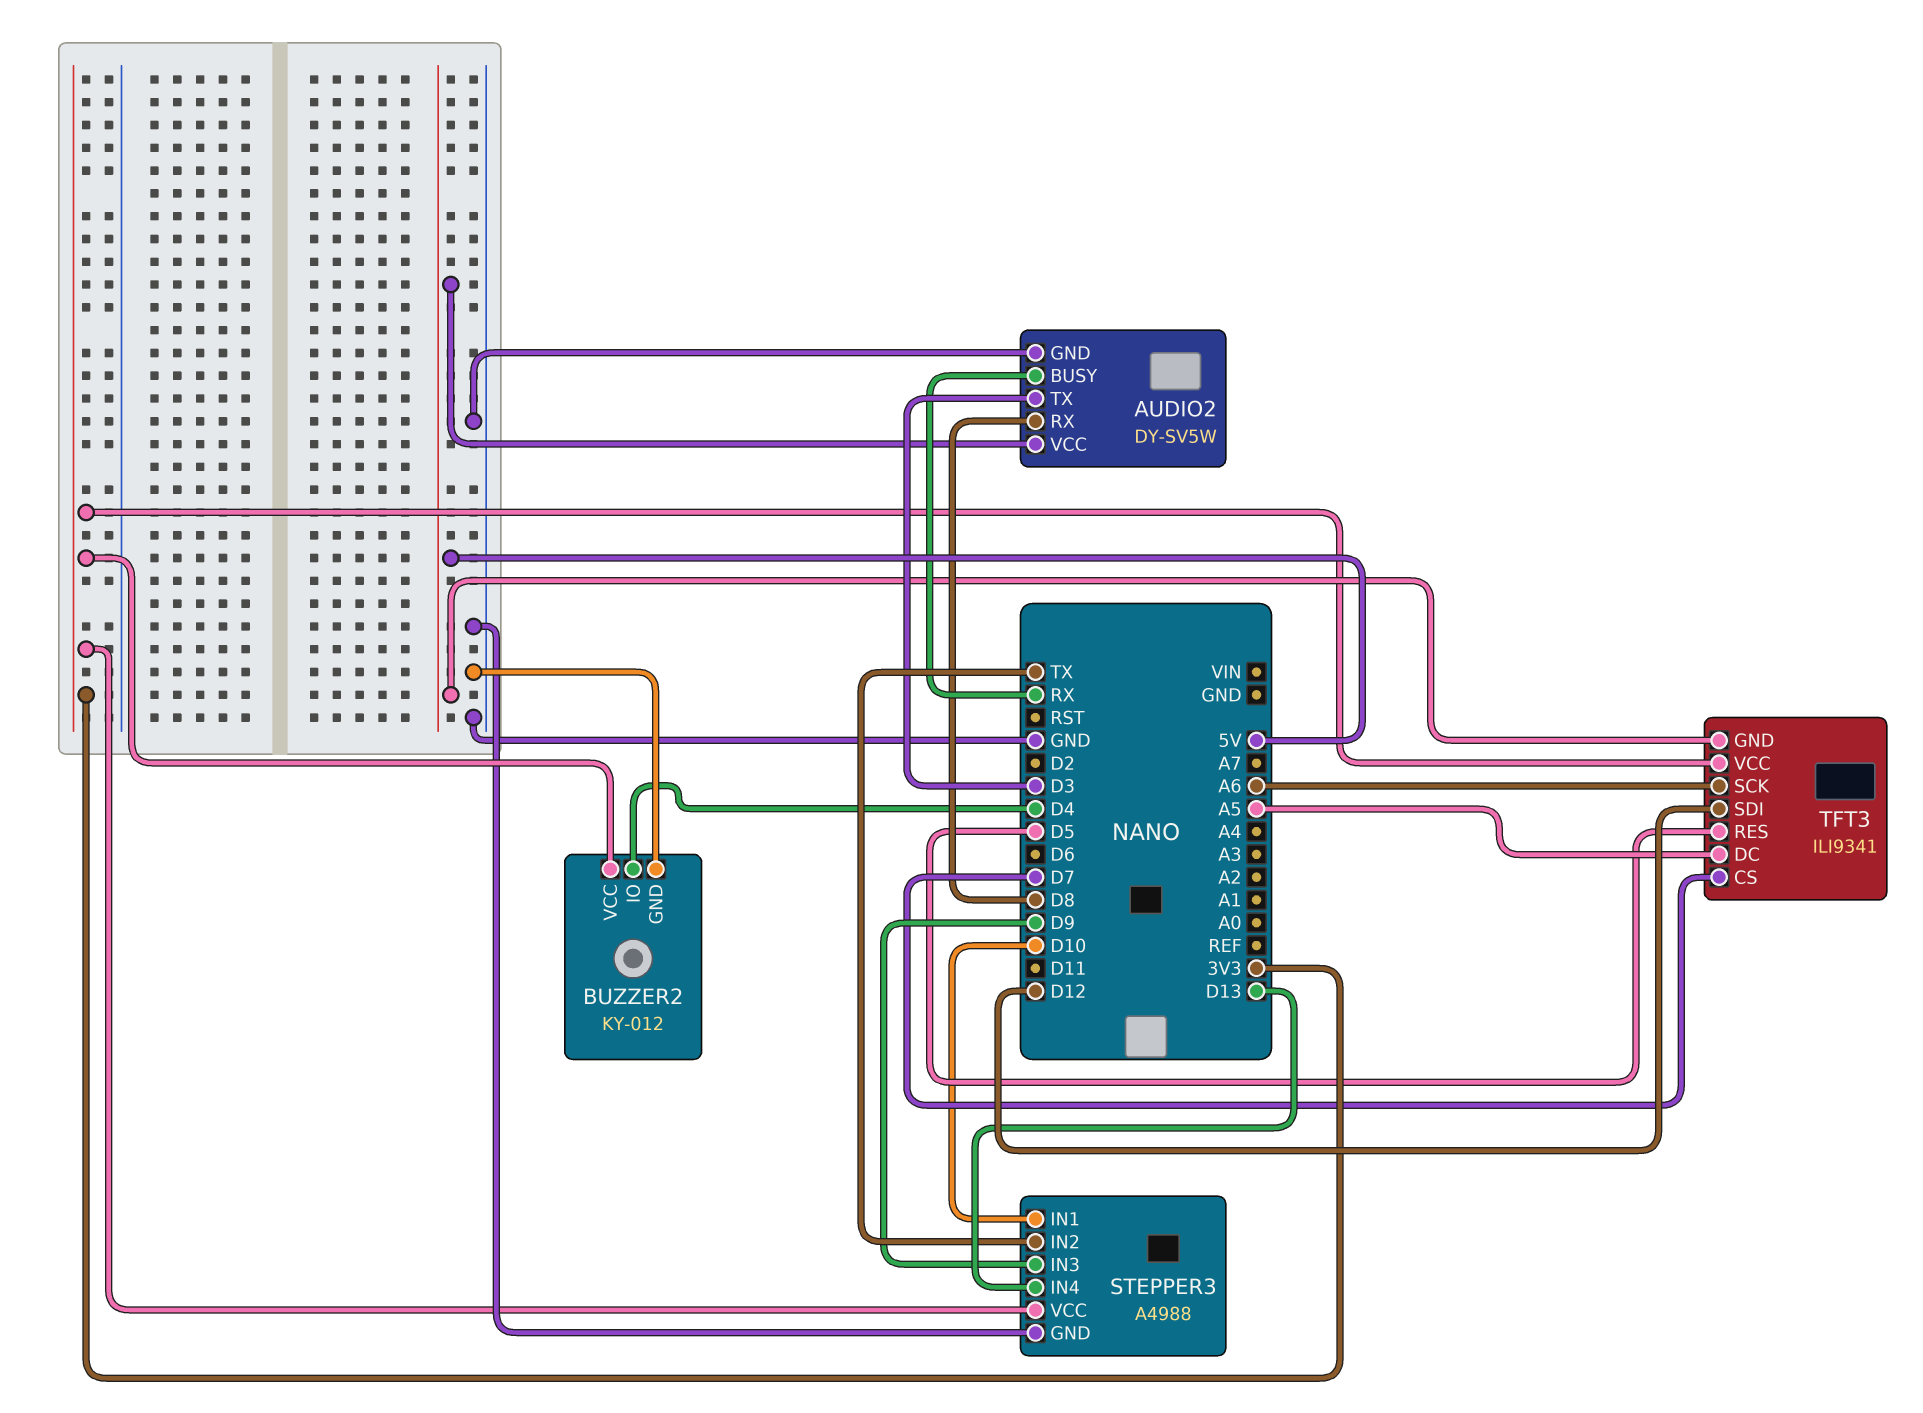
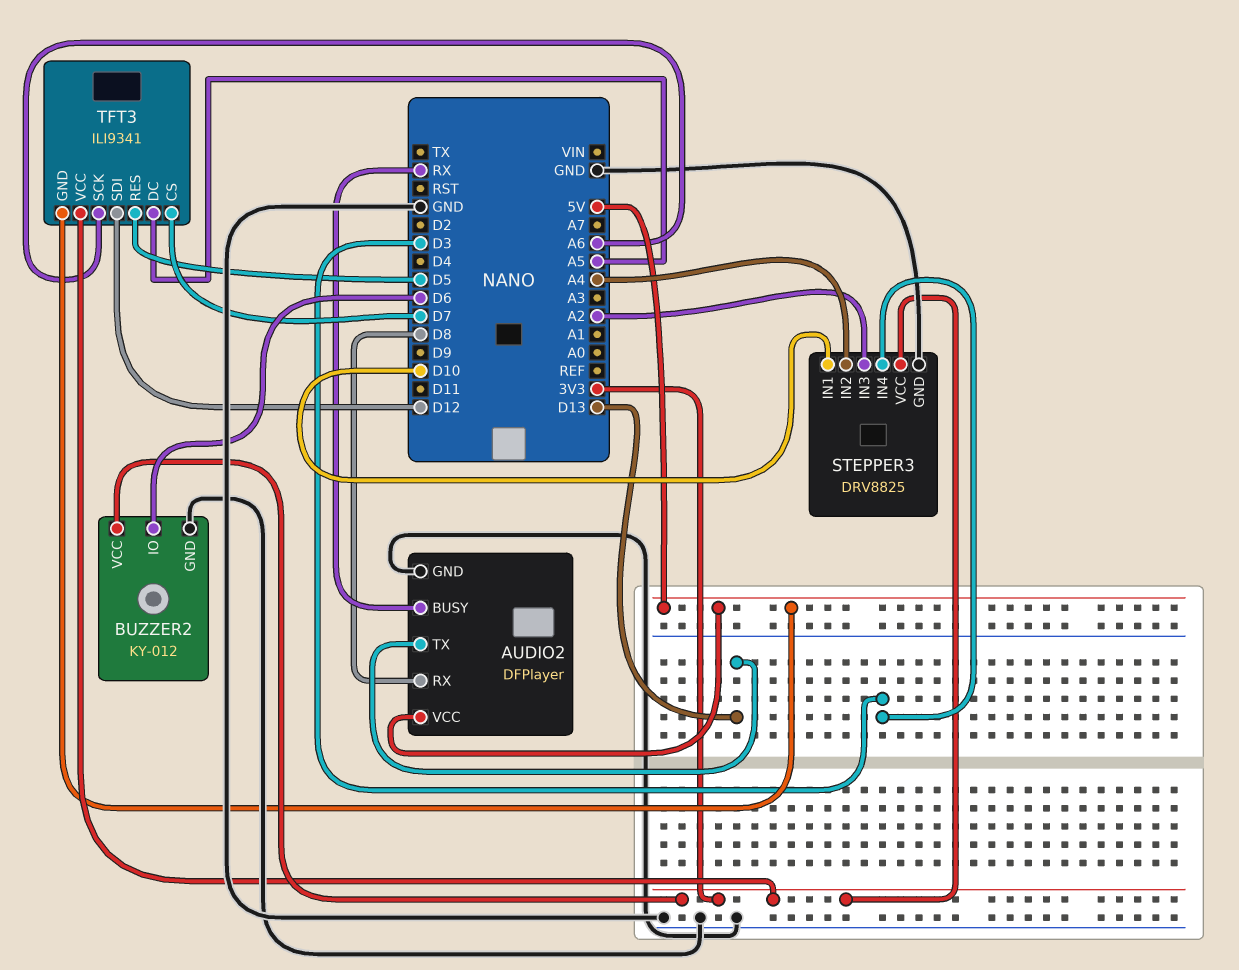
AUDIO2: DY-SV5W -> DFPlayer
AUDIO2 pin TX: D3 -> D13
BUZZER2 pin IO: D4 -> D6
STEPPER3: A4988 -> DRV8825
STEPPER3 pin IN2: TX -> A4
STEPPER3 pin IN3: D9 -> A2
STEPPER3 pin IN4: D13 -> D3

